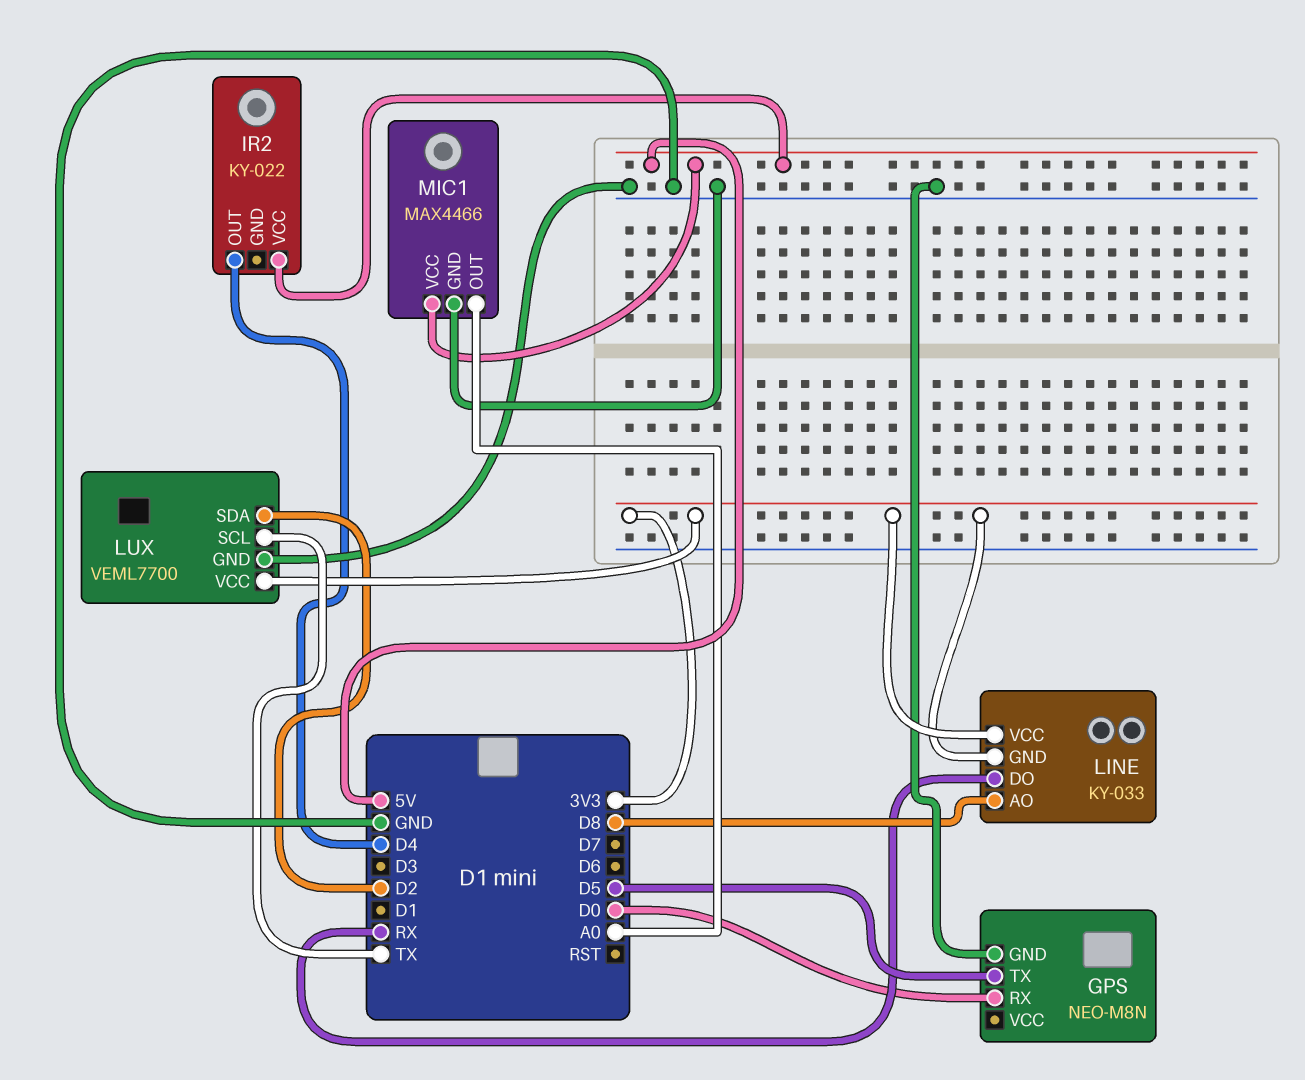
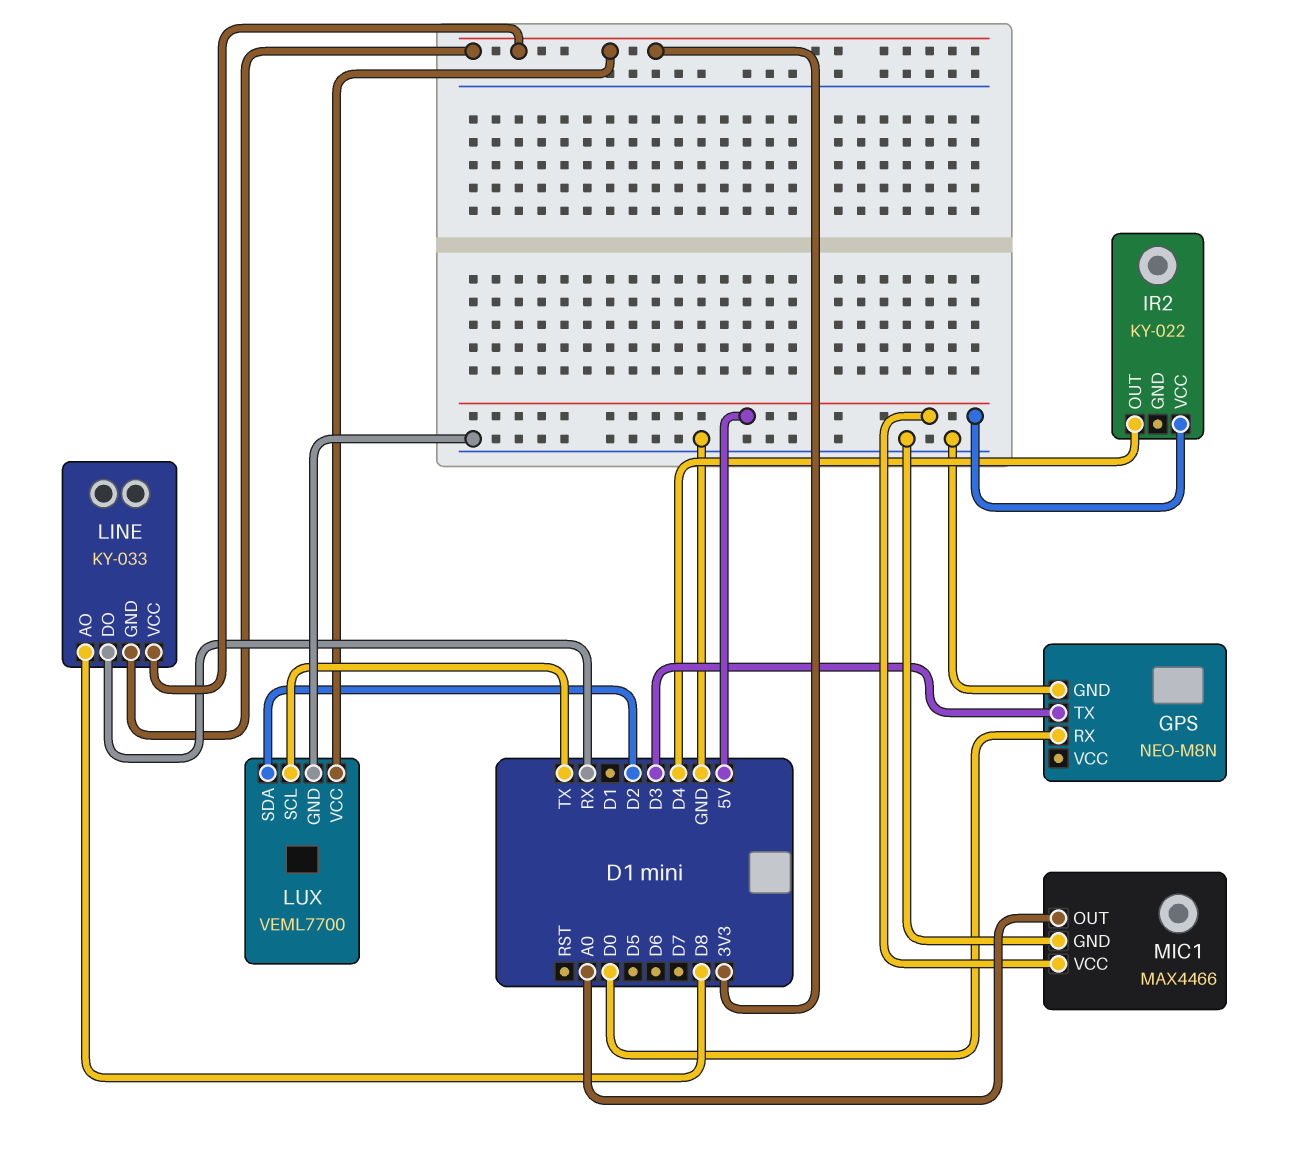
GPS pin TX: D5 -> D3

